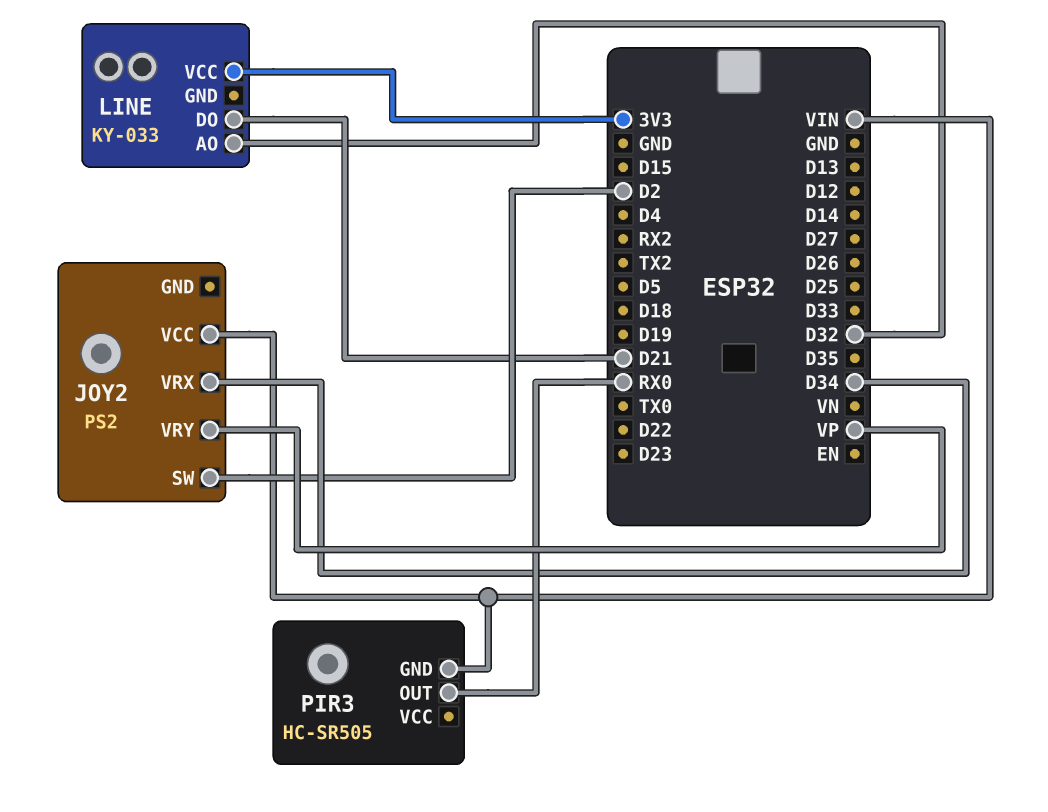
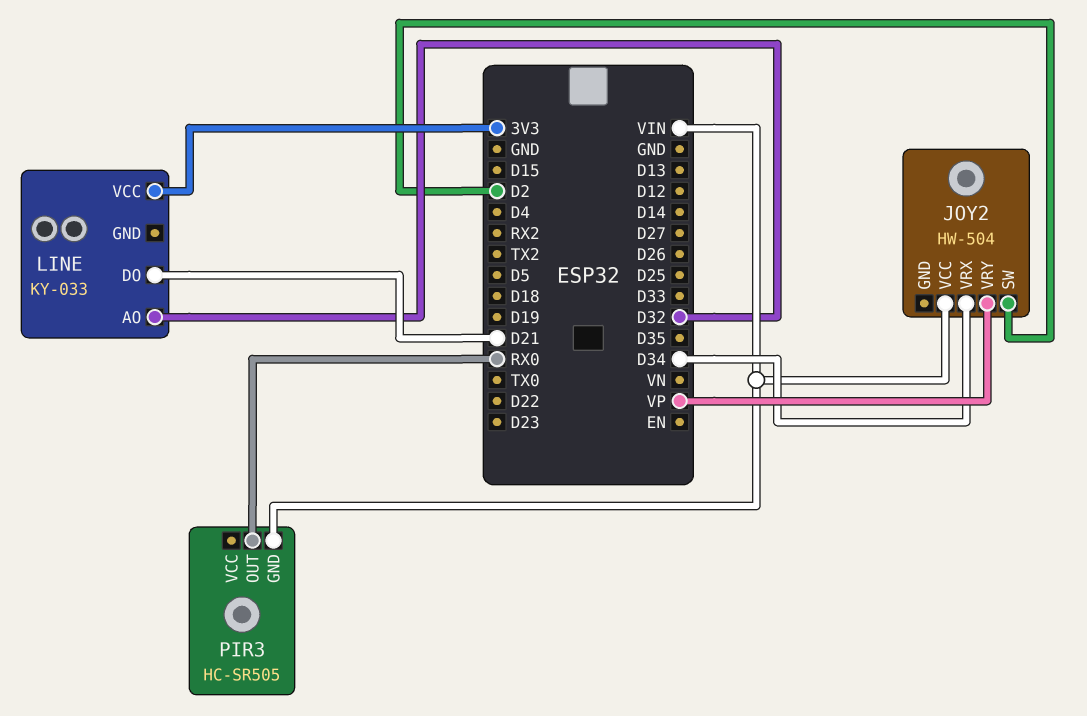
JOY2: PS2 -> HW-504

